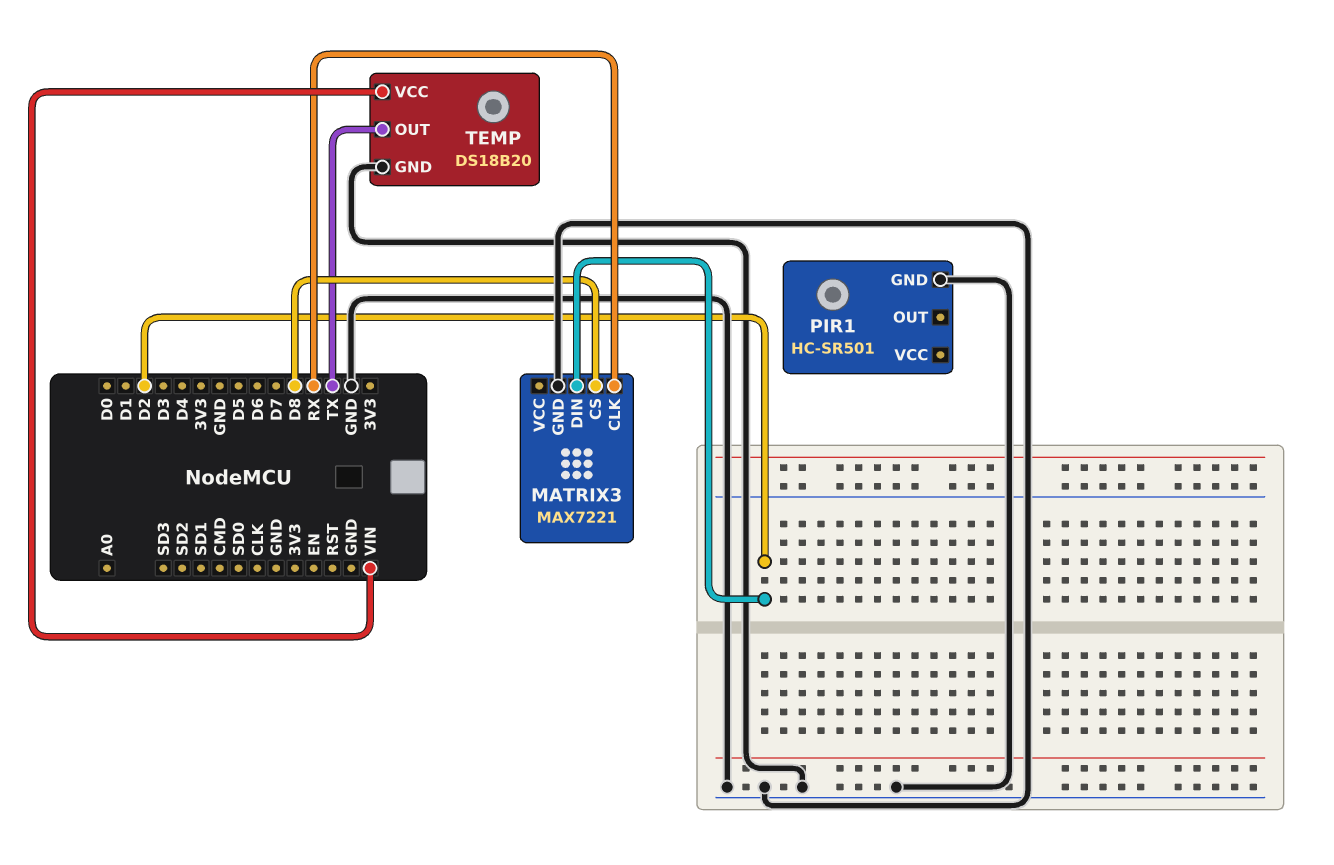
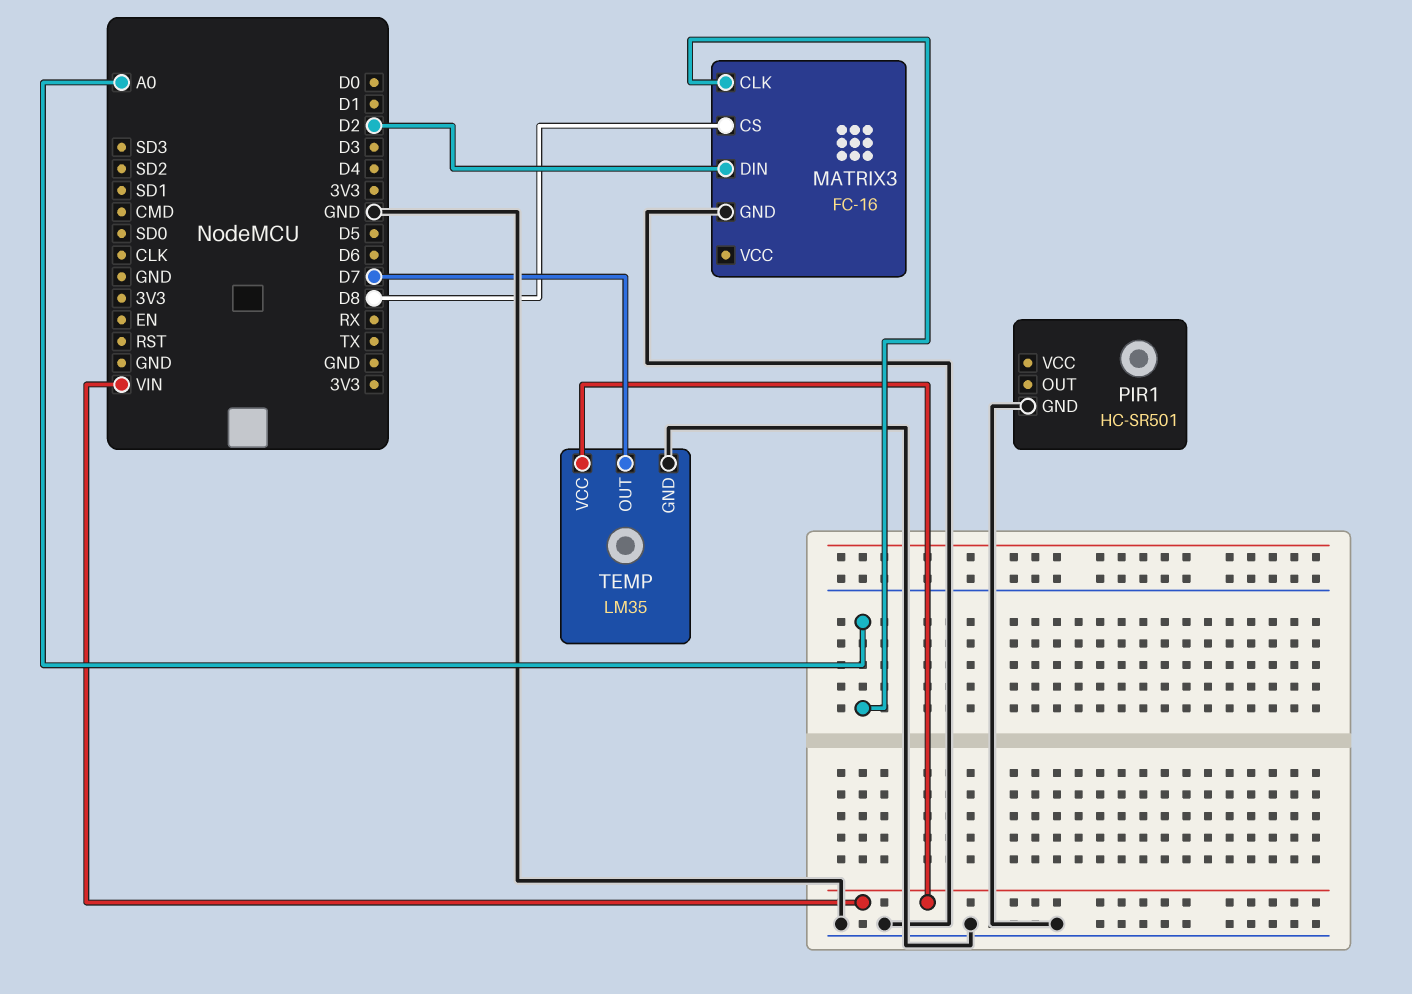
MATRIX3: MAX7221 -> FC-16
MATRIX3 pin CLK: RX -> A0
TEMP: DS18B20 -> LM35
TEMP pin OUT: TX -> D7

